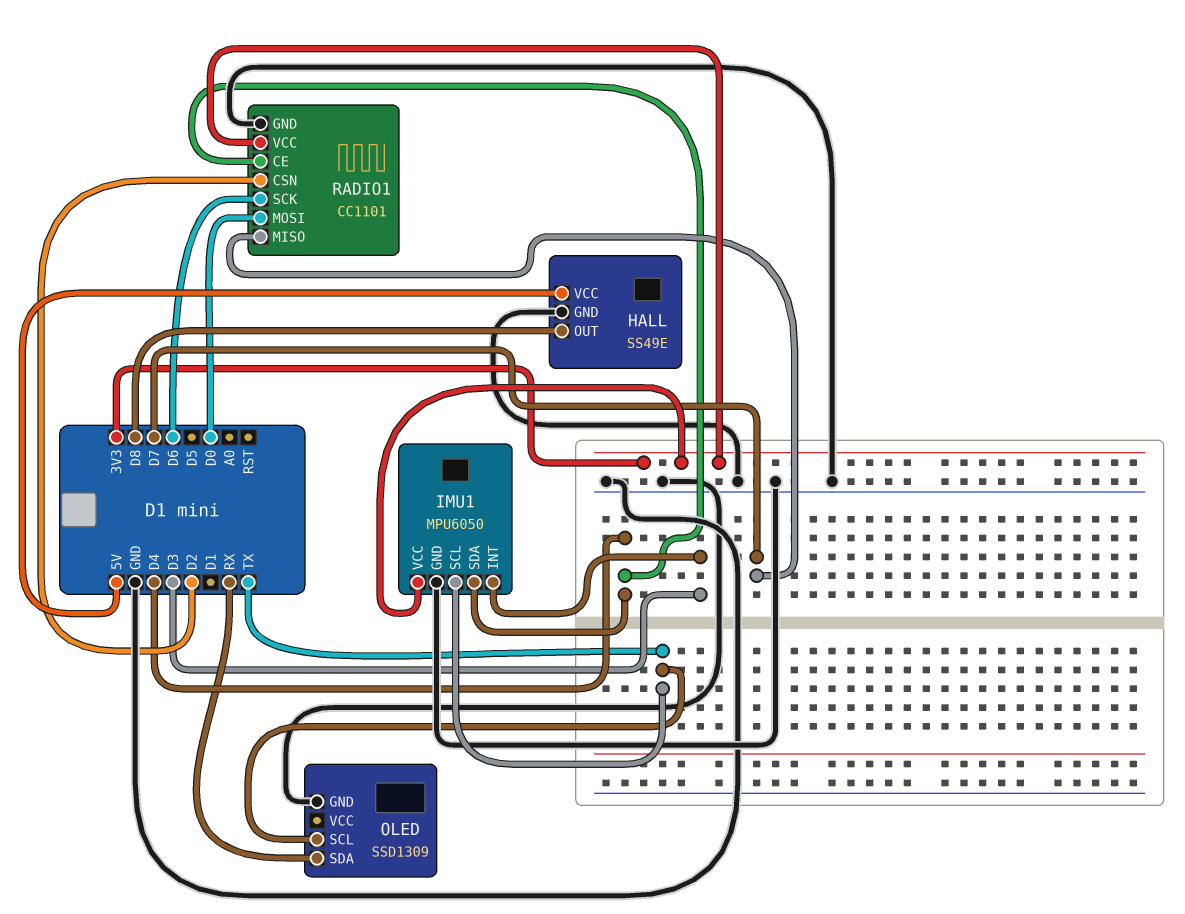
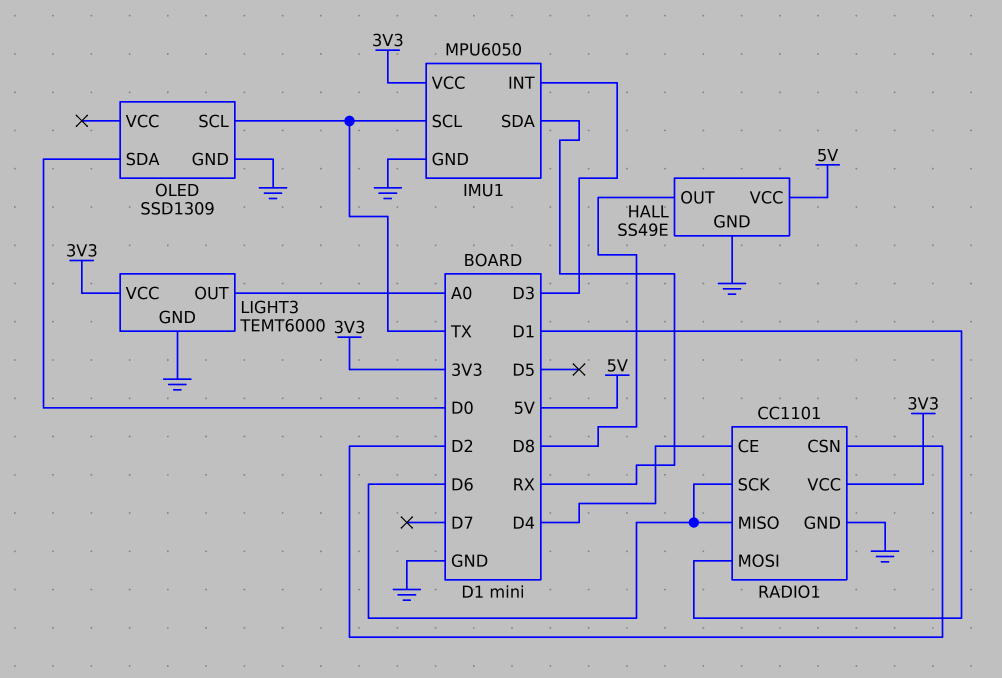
IMU1 pin SDA: D4 -> RX
LIGHT3: none -> TEMT6000
LIGHT3 pin GND: none -> GND
LIGHT3 pin OUT: none -> A0
LIGHT3 pin VCC: none -> 3V3
OLED pin SDA: RX -> D0
RADIO1 pin MISO: D7 -> D6
RADIO1 pin MOSI: D0 -> D1

